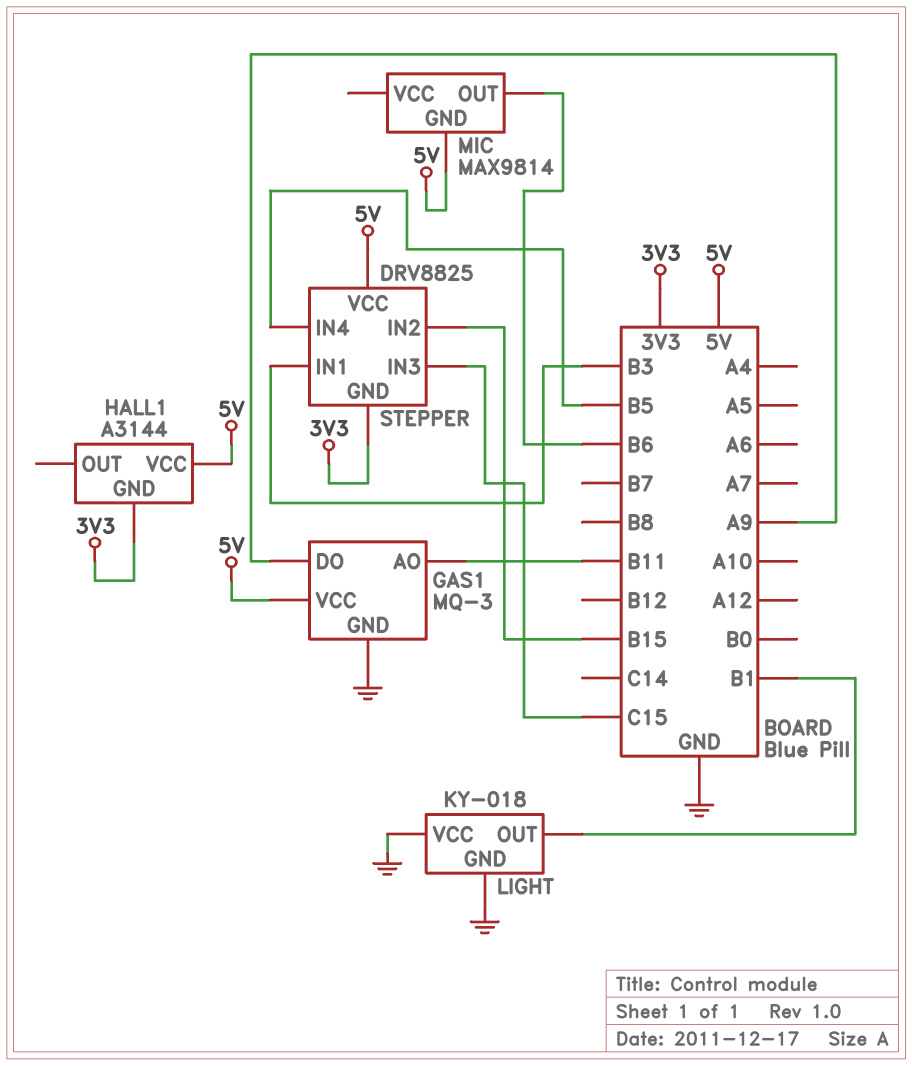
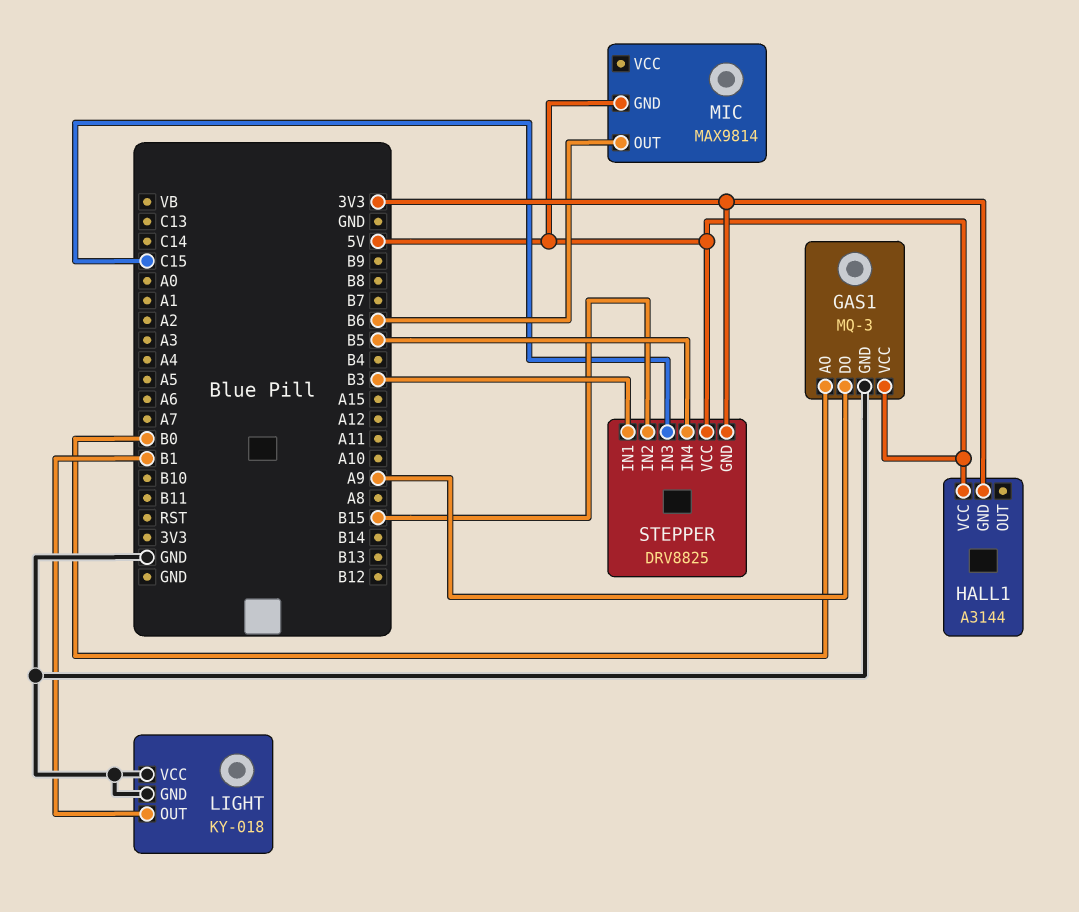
GAS1 pin AO: B11 -> B0

